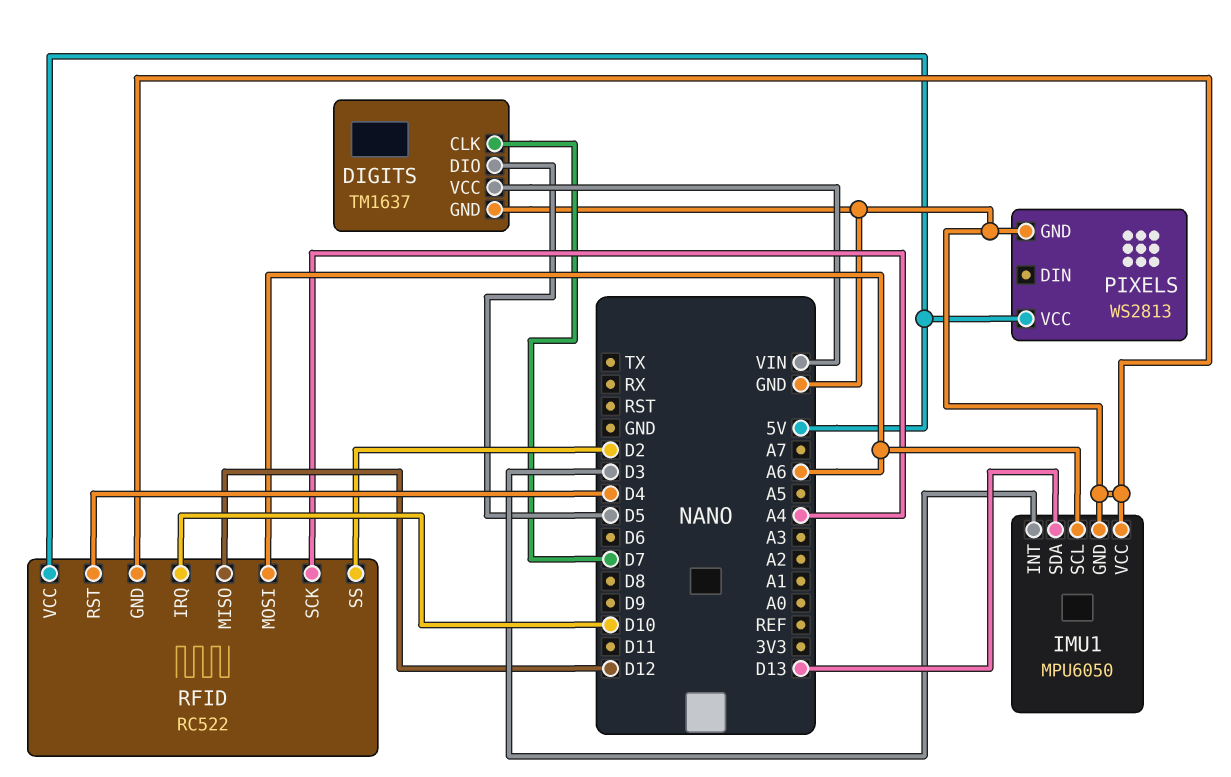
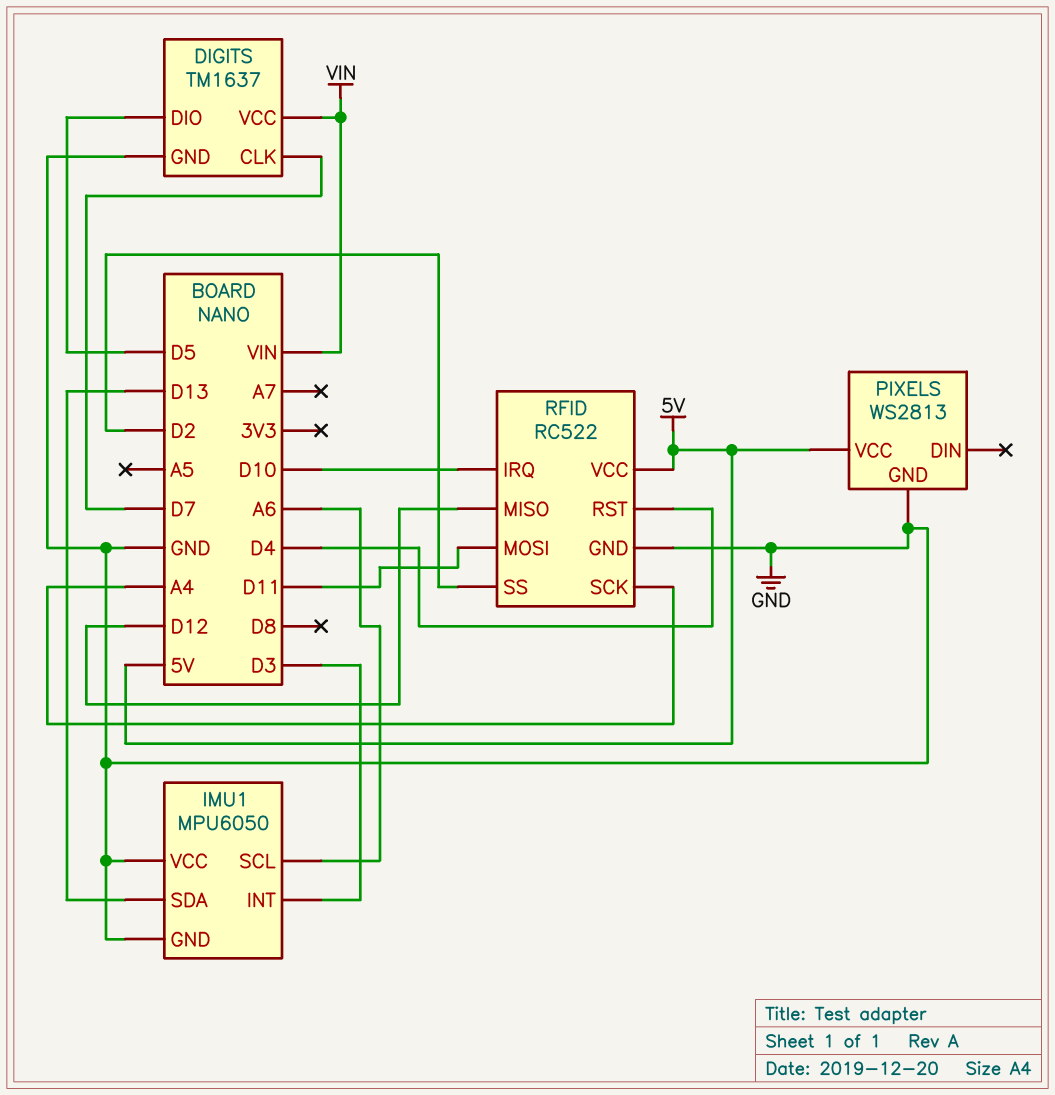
RFID pin MOSI: A6 -> D11

